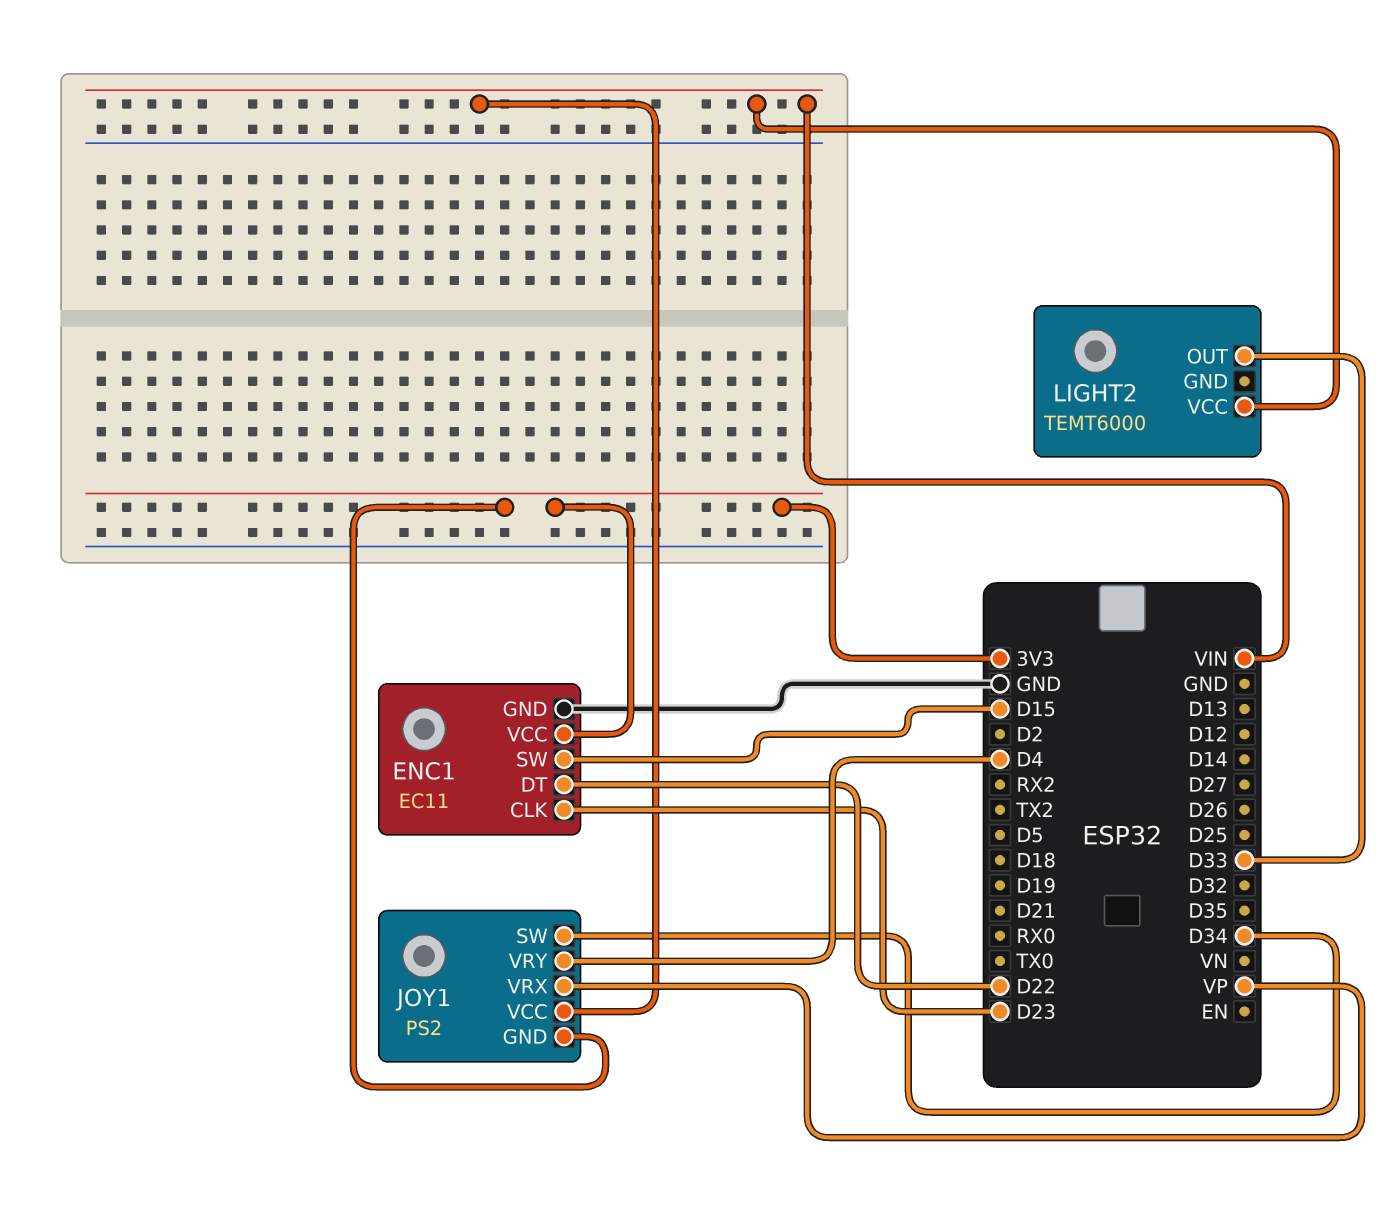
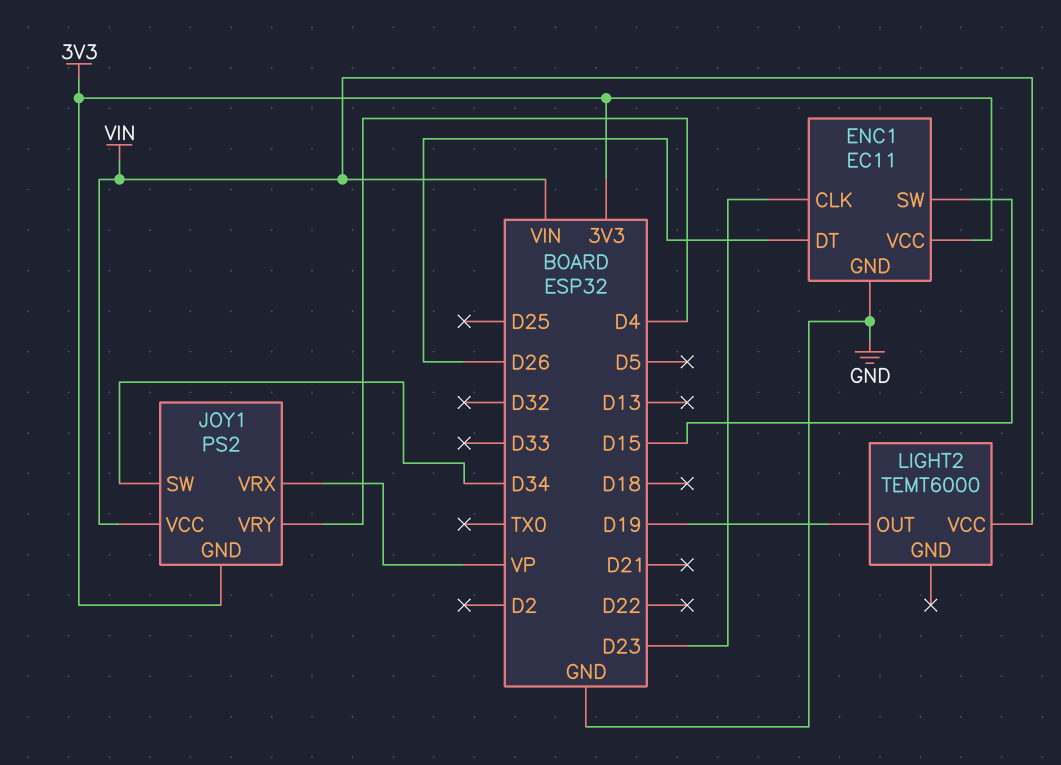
ENC1 pin DT: D22 -> D26
LIGHT2 pin OUT: D33 -> D19

